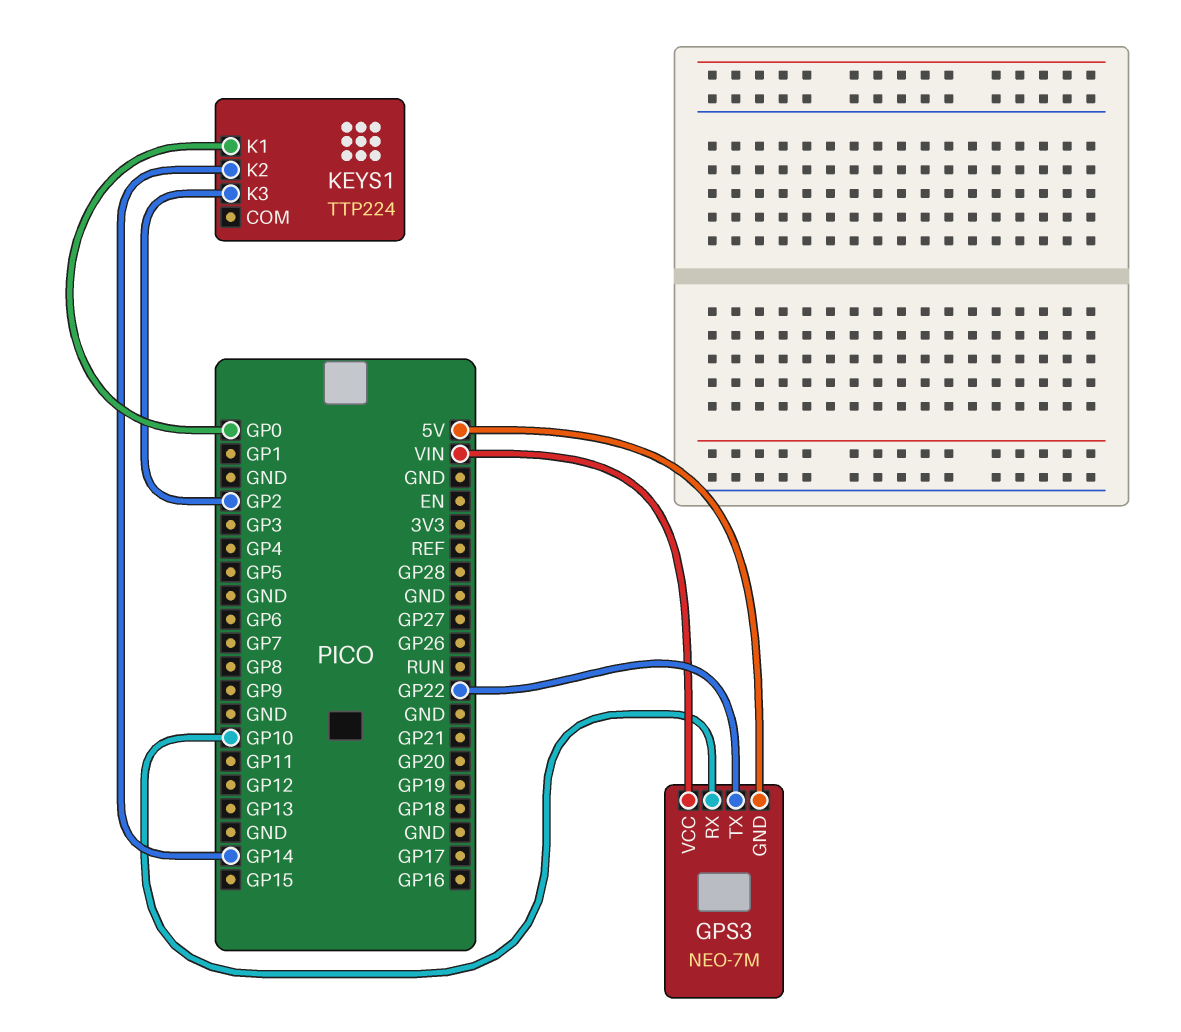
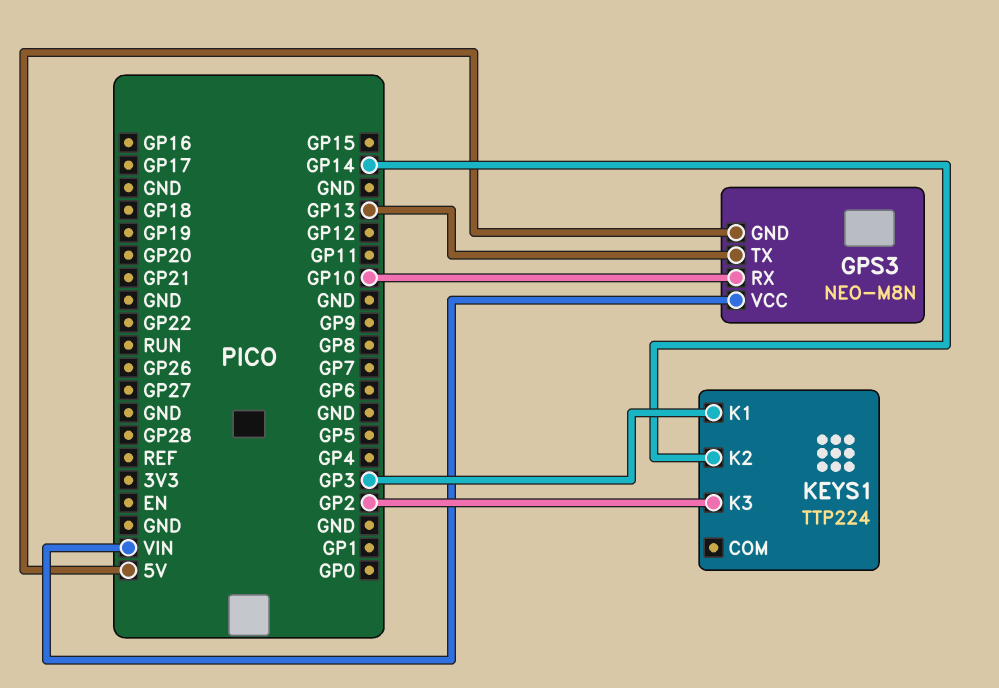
GPS3: NEO-7M -> NEO-M8N
GPS3 pin TX: GP22 -> GP13
KEYS1 pin K1: GP0 -> GP3

